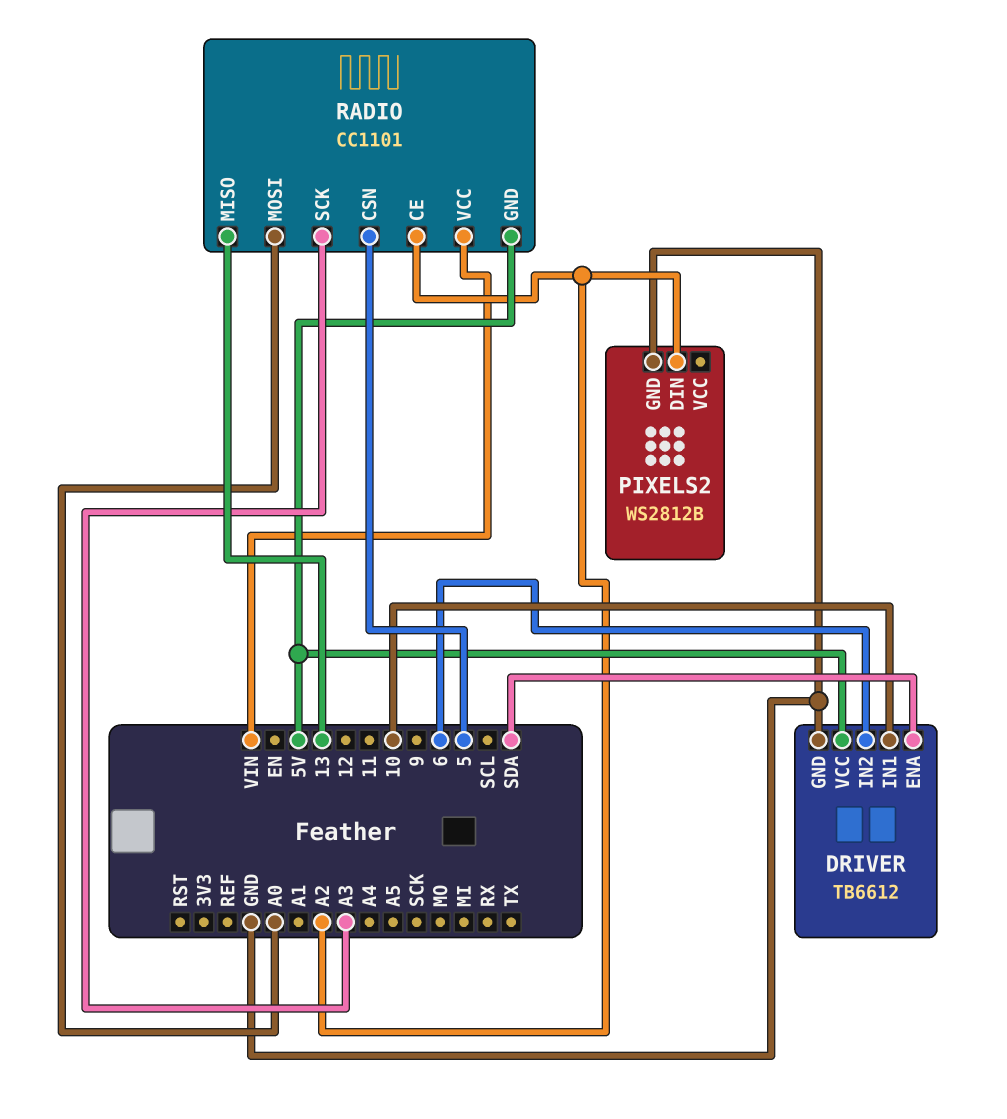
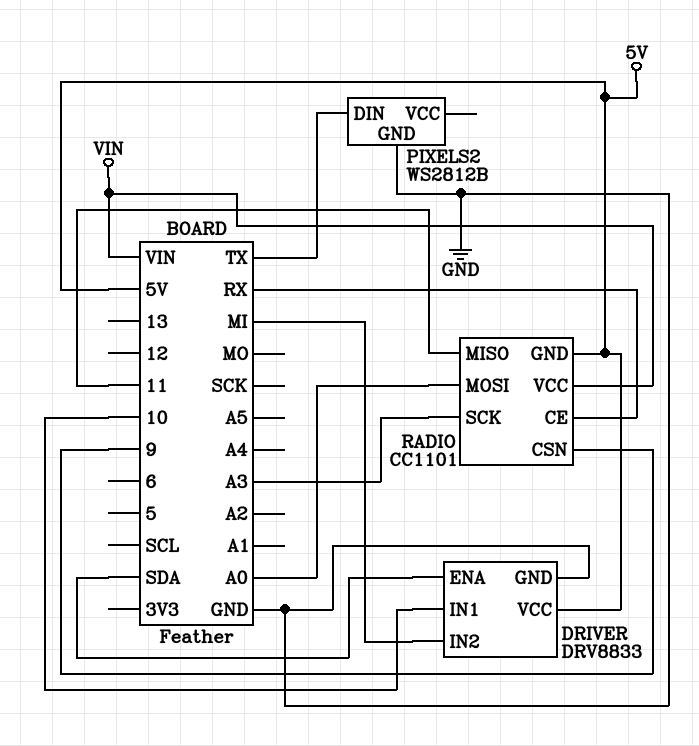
DRIVER: TB6612 -> DRV8833
DRIVER pin IN2: 6 -> MI
PIXELS2 pin DIN: A2 -> TX
RADIO pin CE: A2 -> RX
RADIO pin CSN: 5 -> 9
RADIO pin MISO: 13 -> 11

